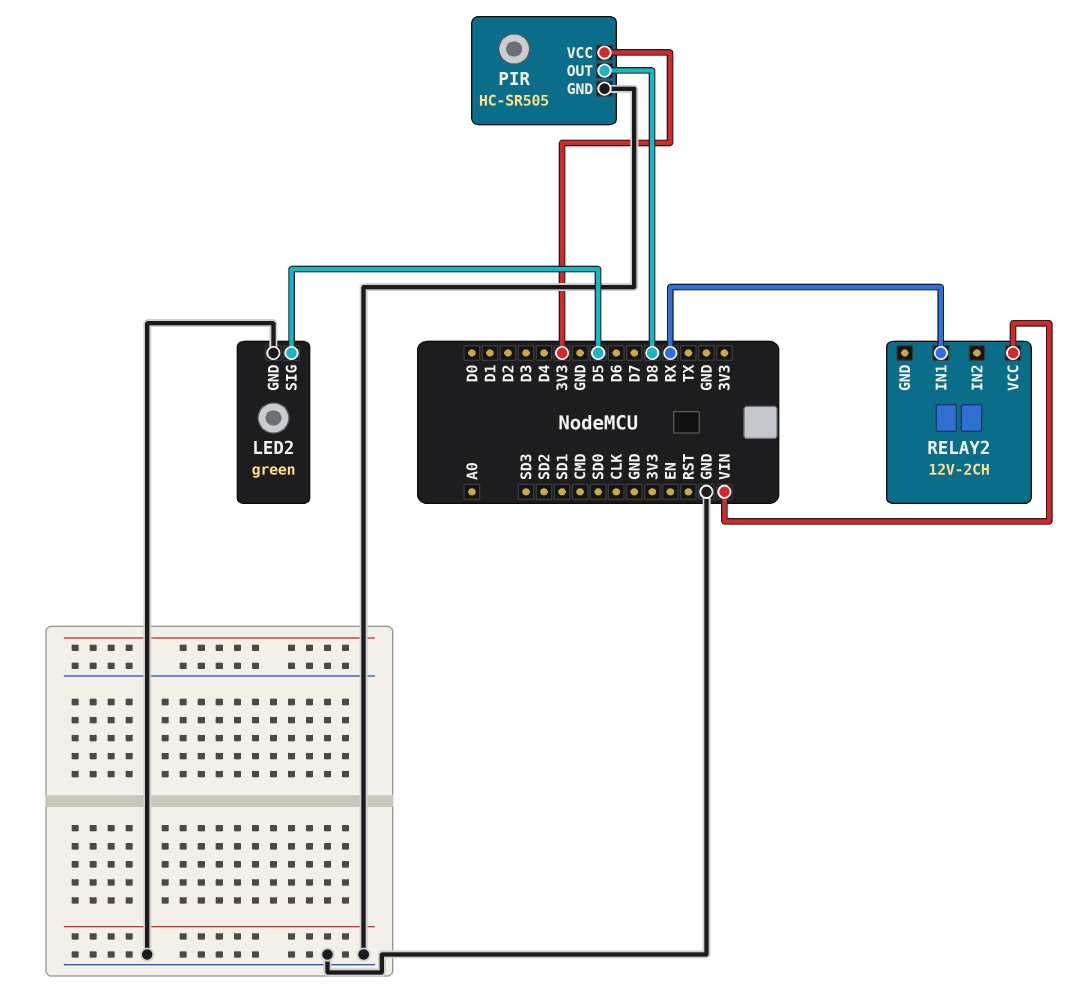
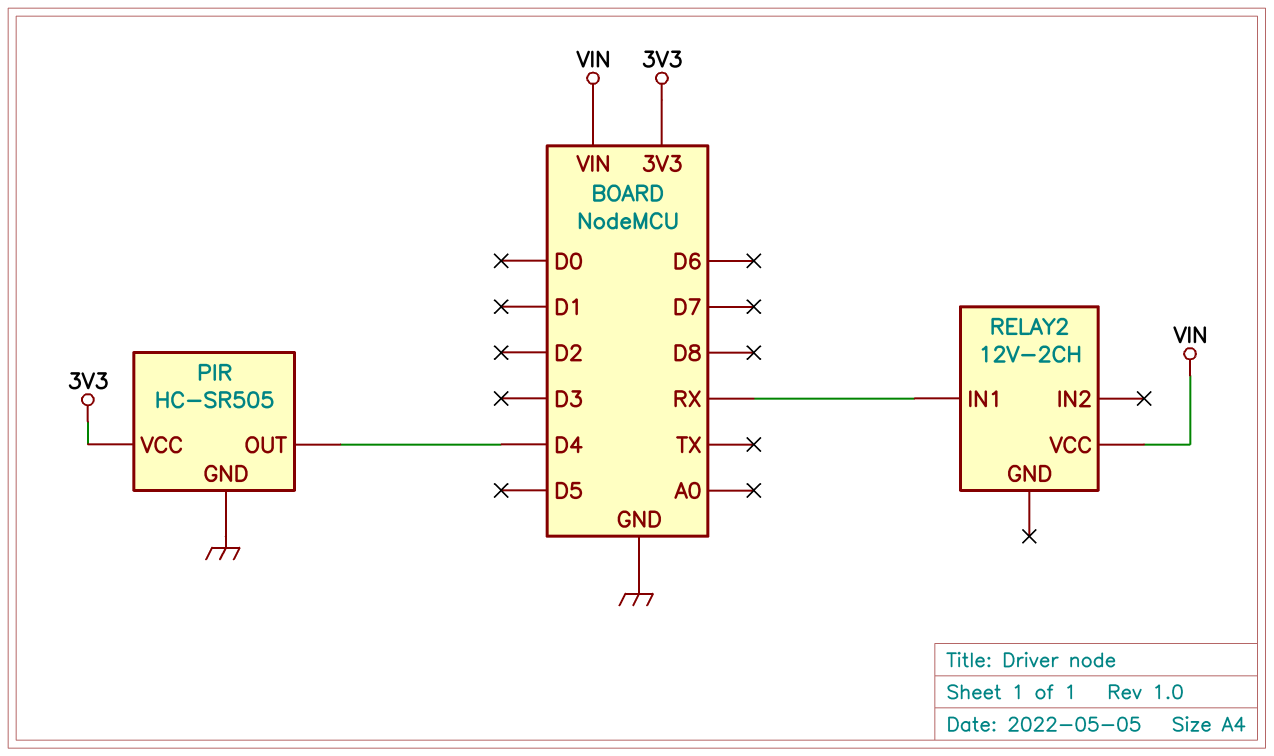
LED2: green -> none
LED2 pin GND: GND -> none
LED2 pin SIG: D5 -> none
PIR pin OUT: D8 -> D4

